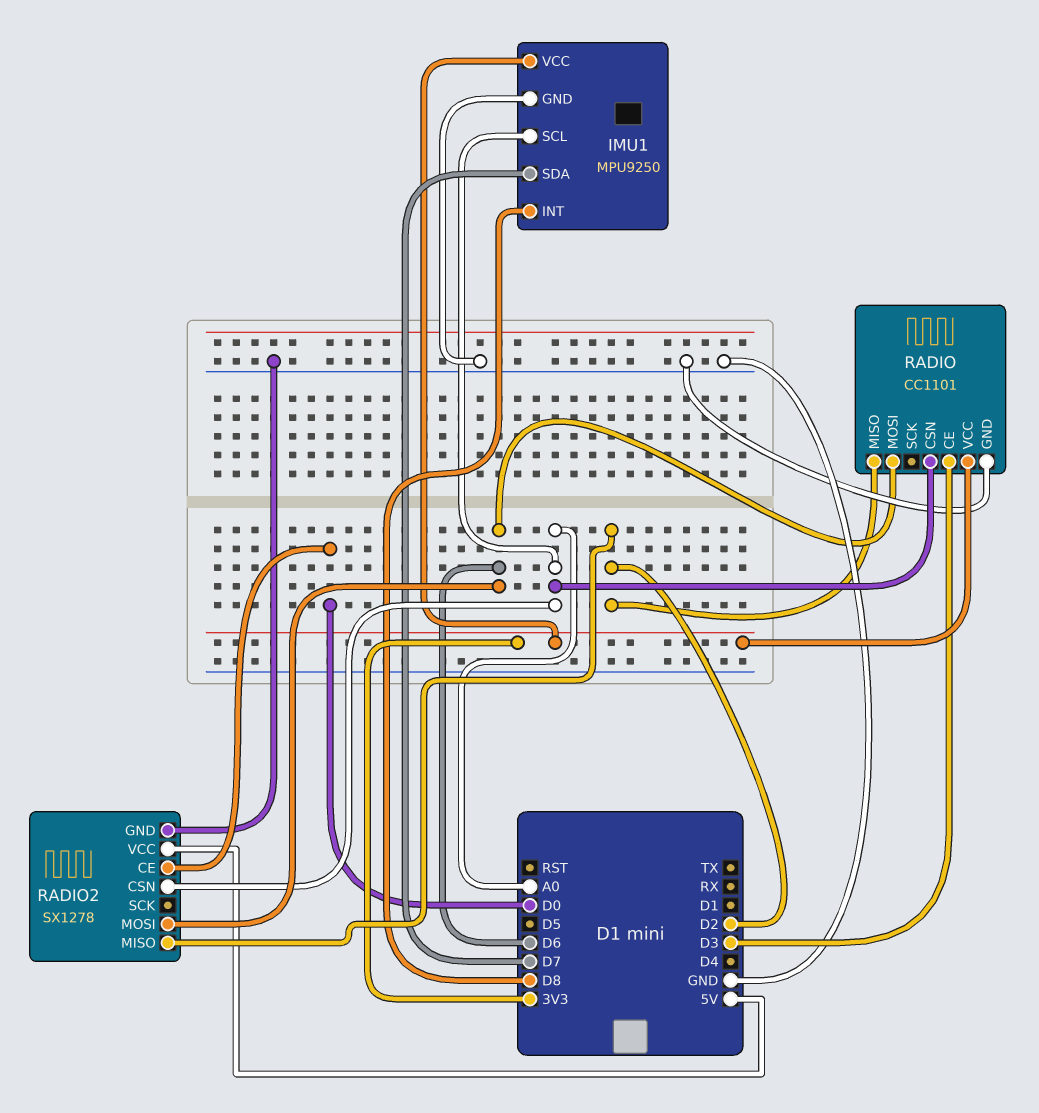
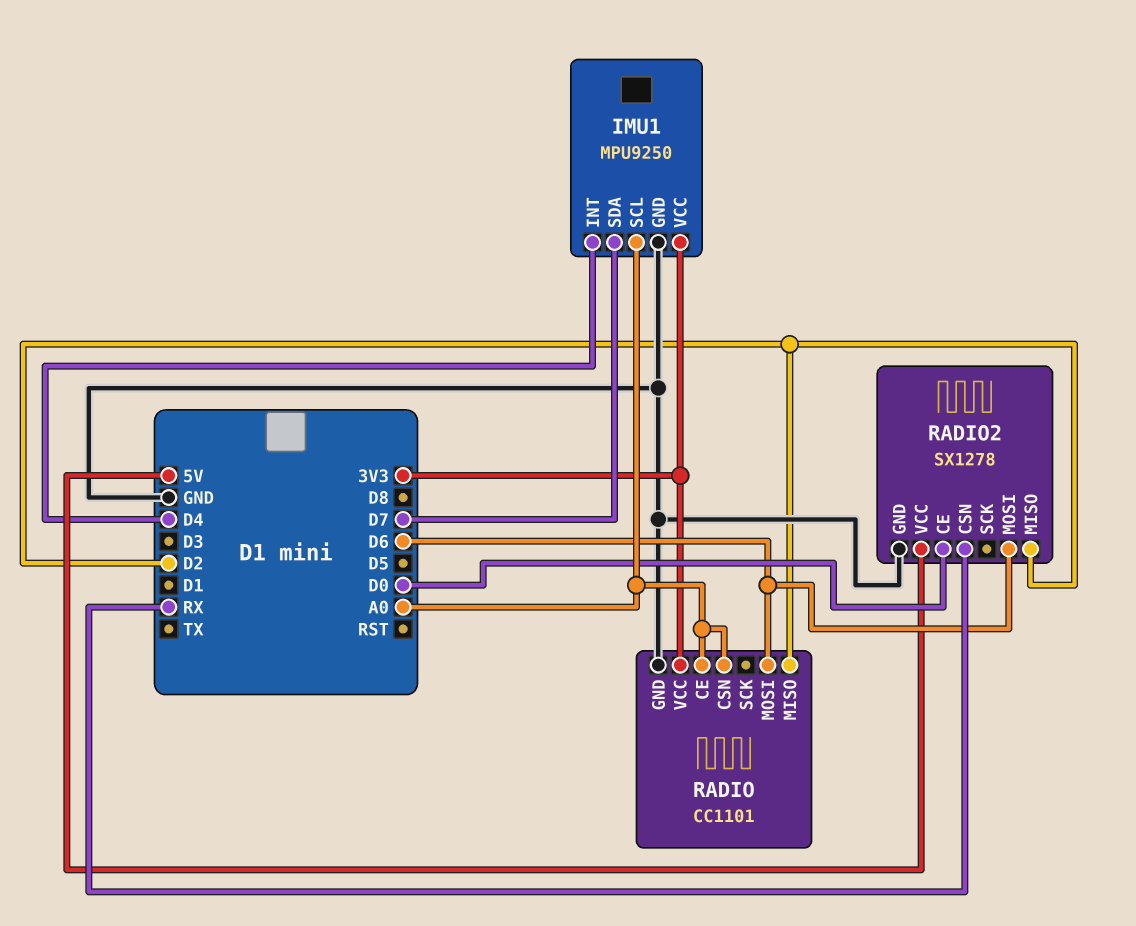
IMU1 pin INT: D8 -> D4
RADIO pin CE: D3 -> A0
RADIO2 pin CSN: A0 -> RX

